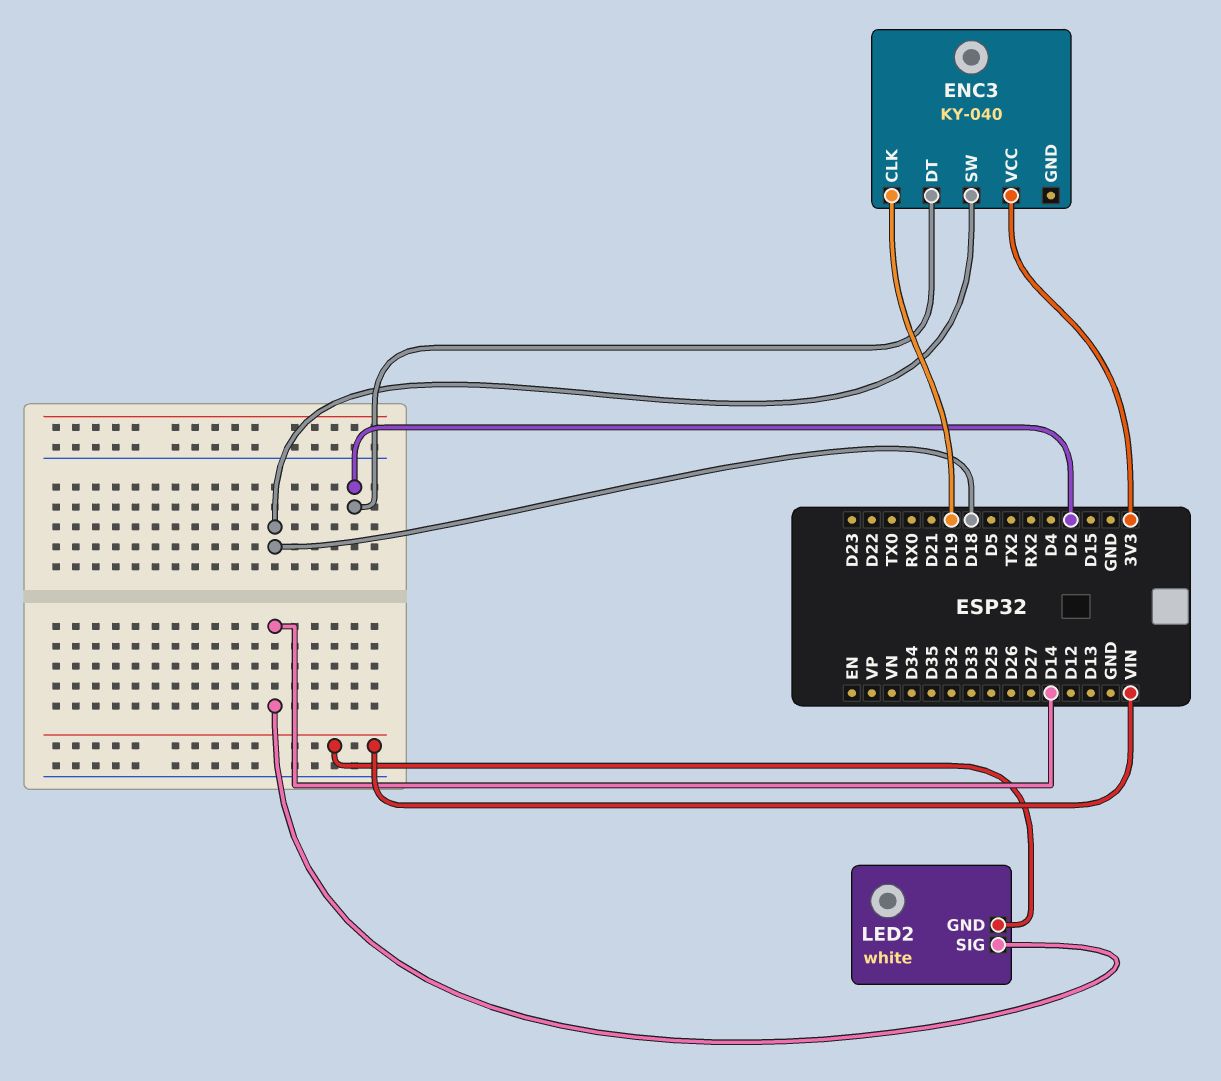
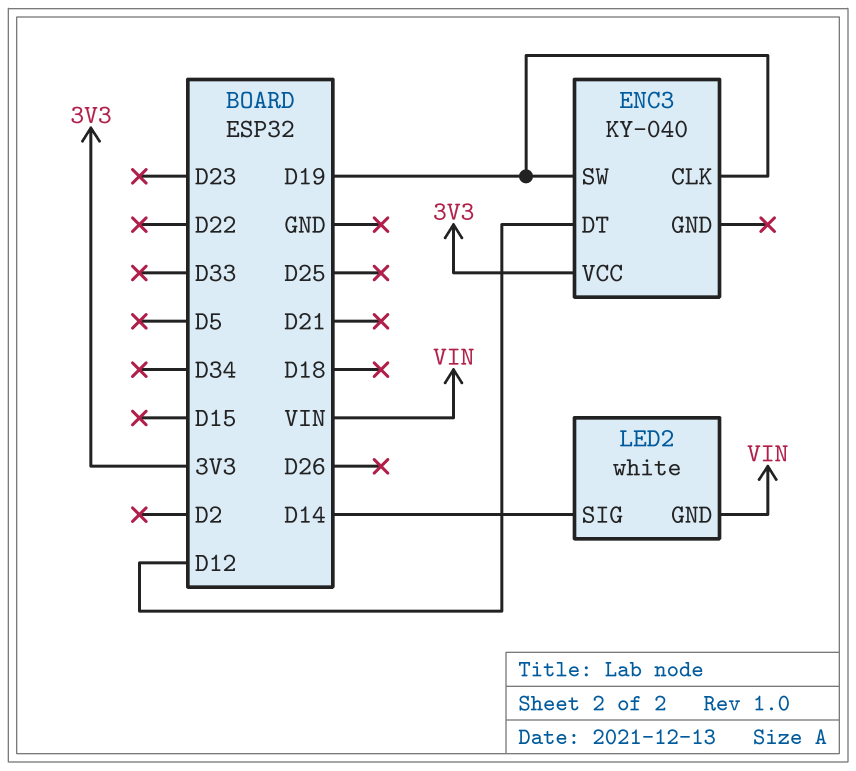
ENC3 pin DT: D2 -> D12
ENC3 pin SW: D18 -> D19

